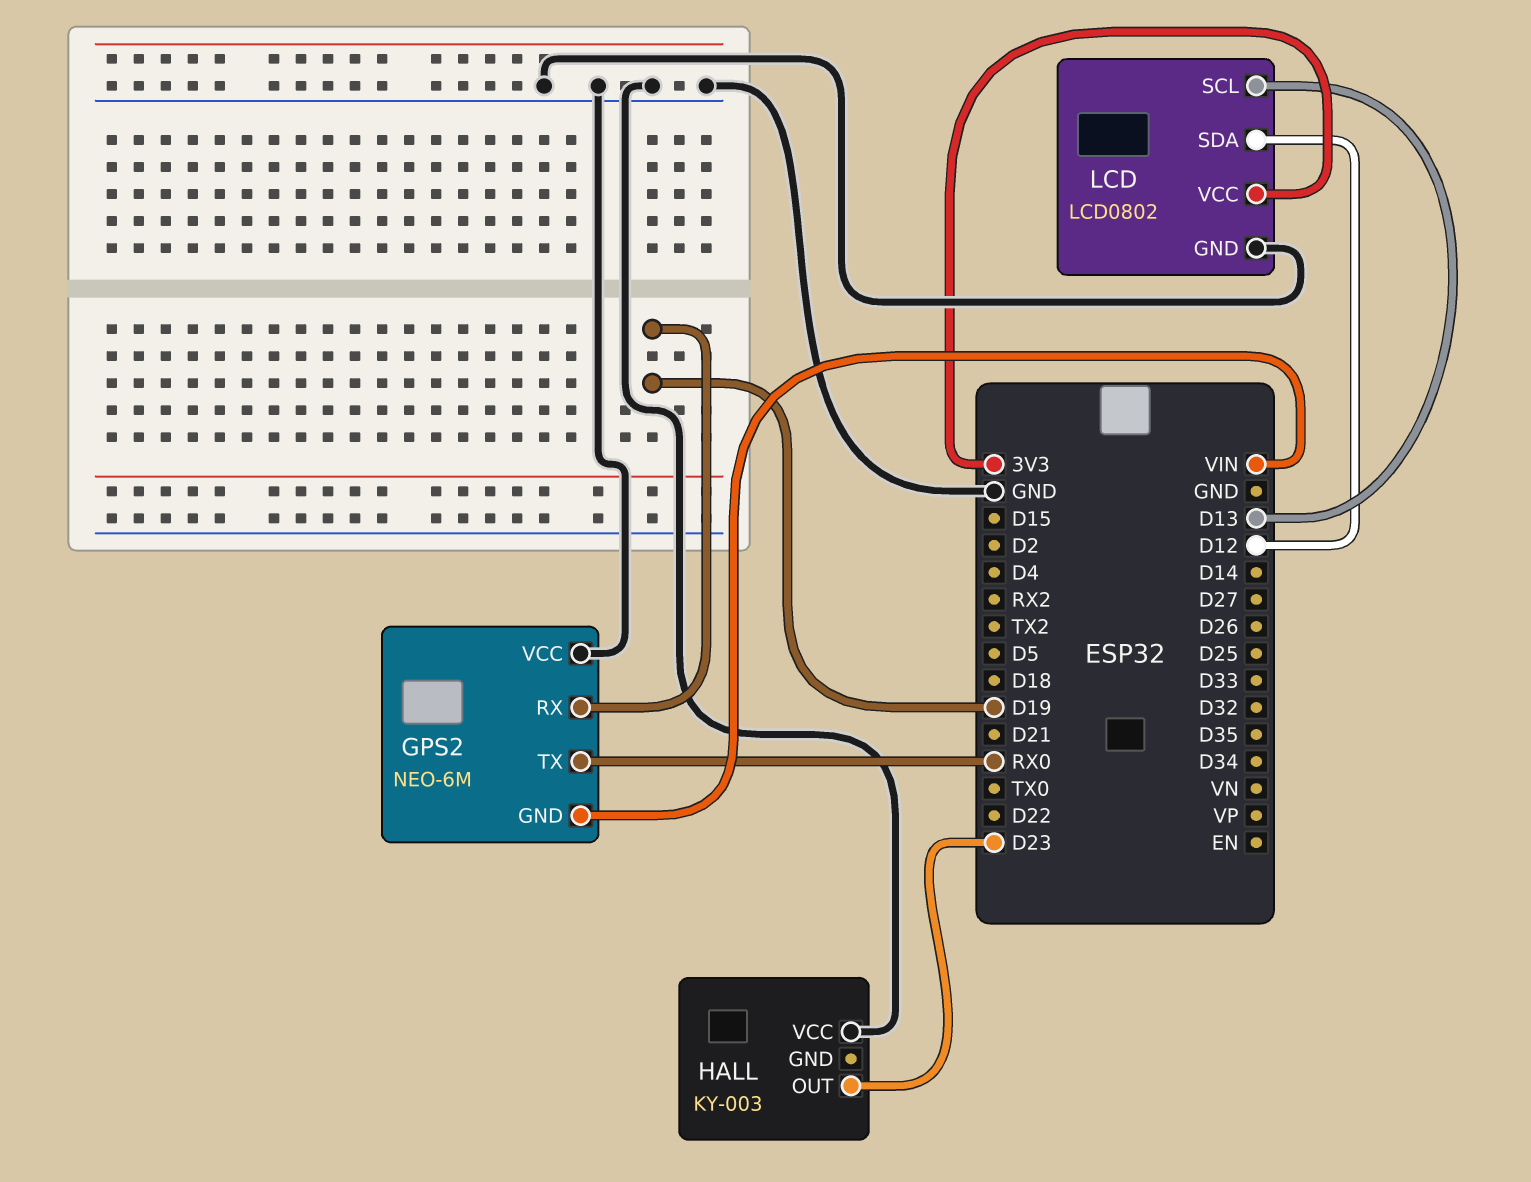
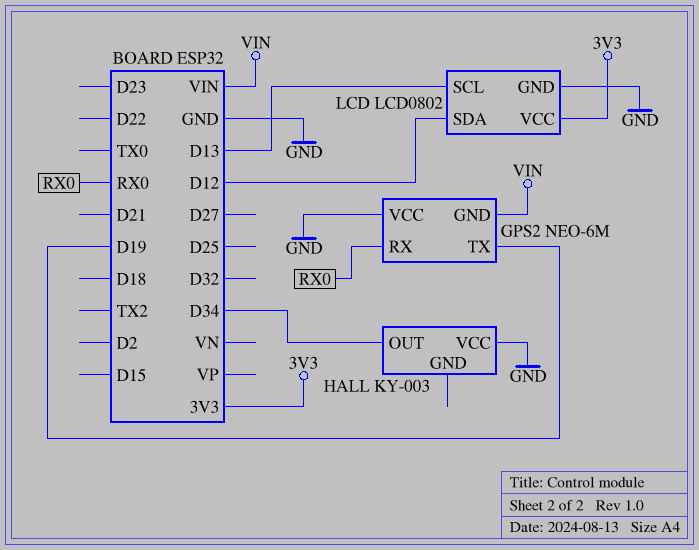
GPS2 pin RX: D19 -> RX0
GPS2 pin TX: RX0 -> D19
HALL pin OUT: D23 -> D34

